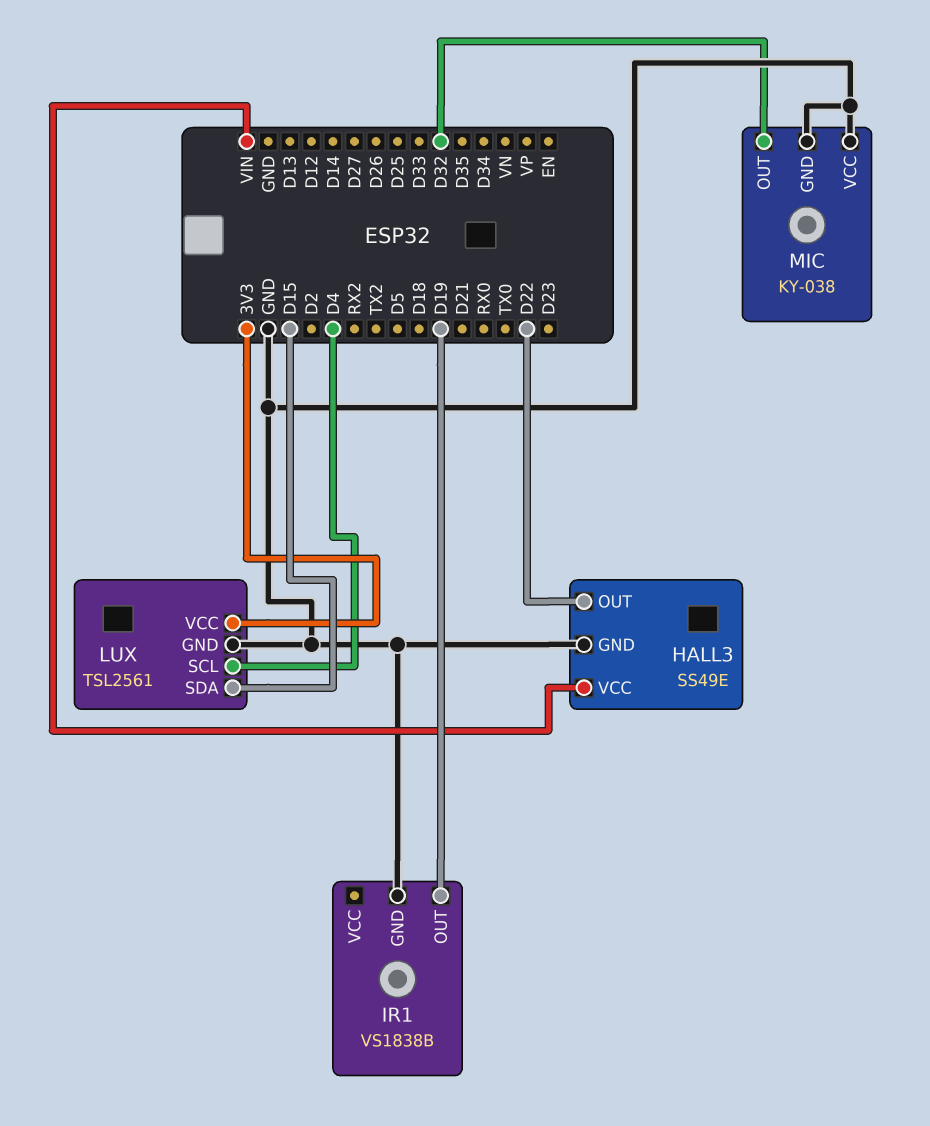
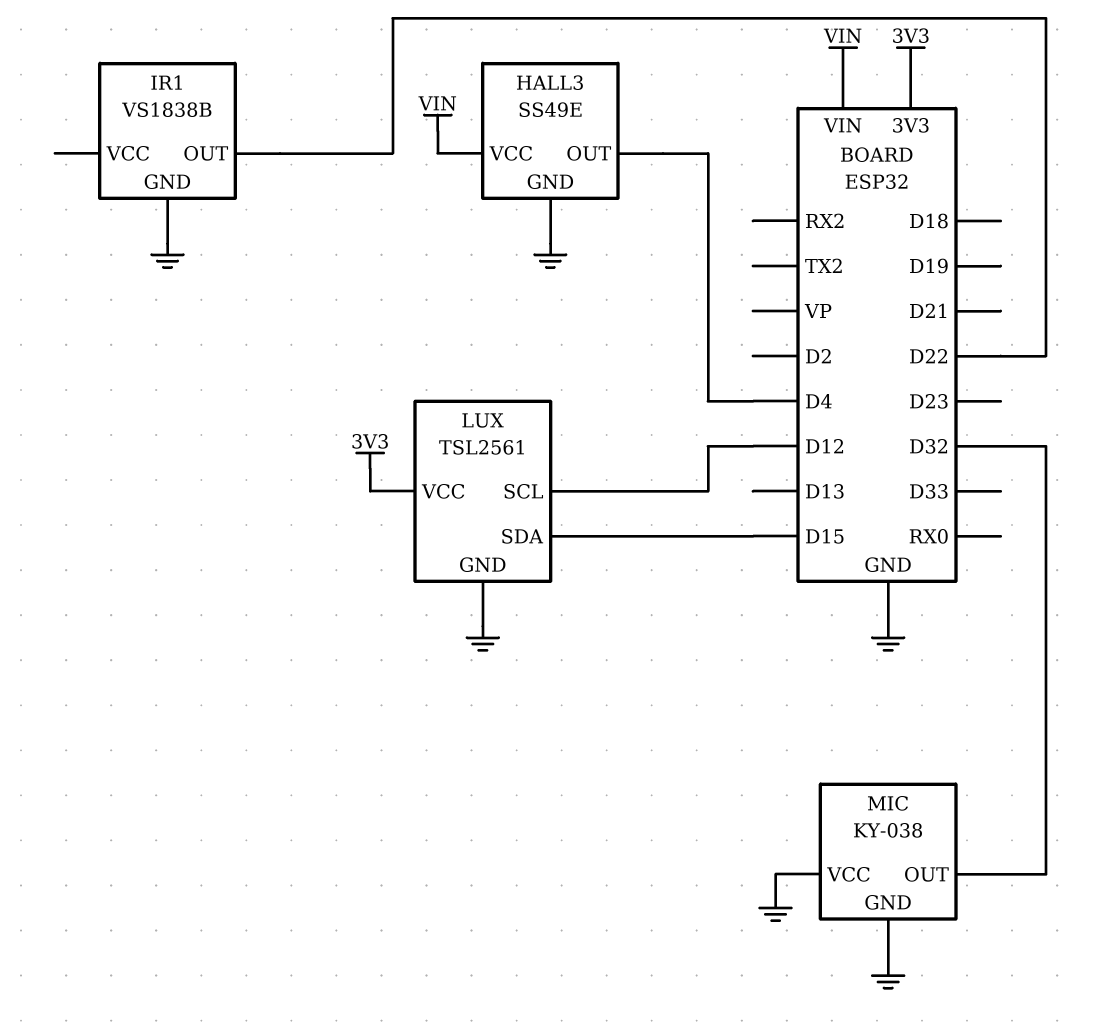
HALL3 pin OUT: D22 -> D4
IR1 pin OUT: D19 -> D22
LUX pin SCL: D4 -> D12

